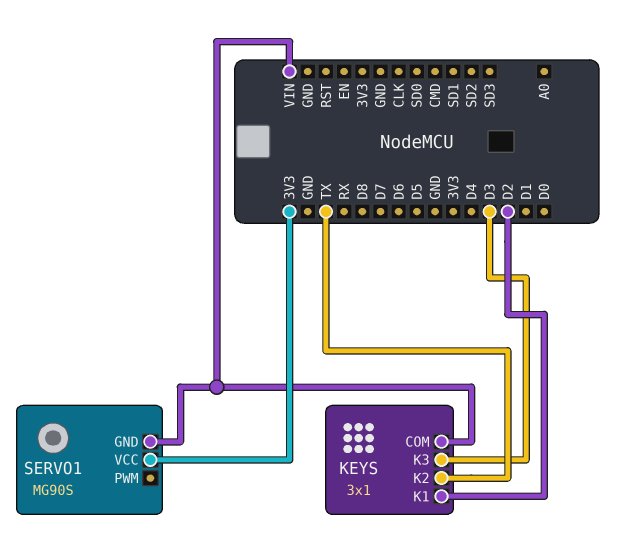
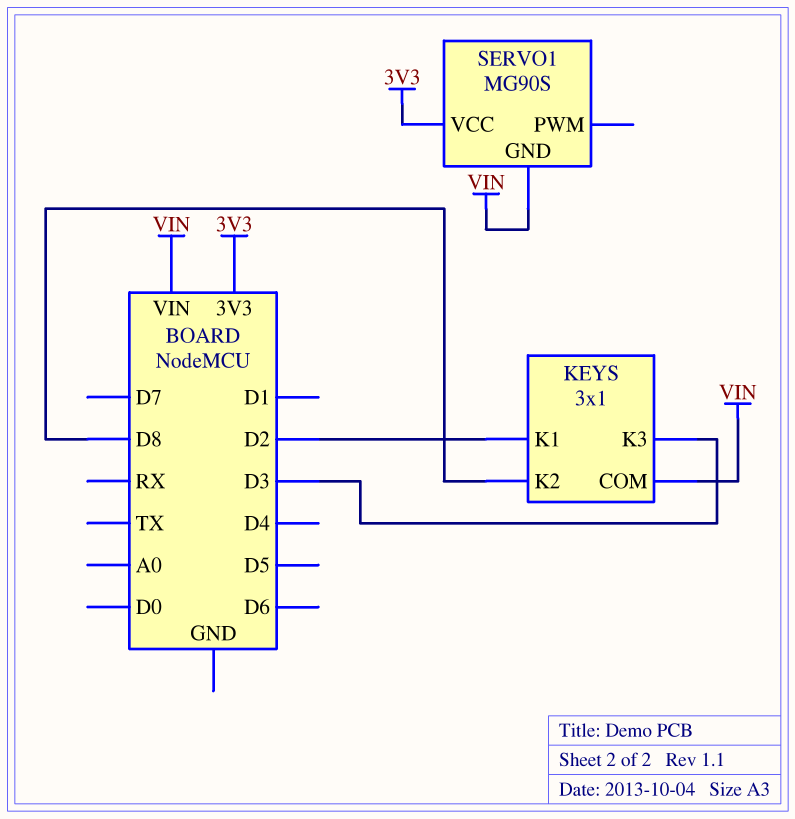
KEYS pin K2: TX -> D8

